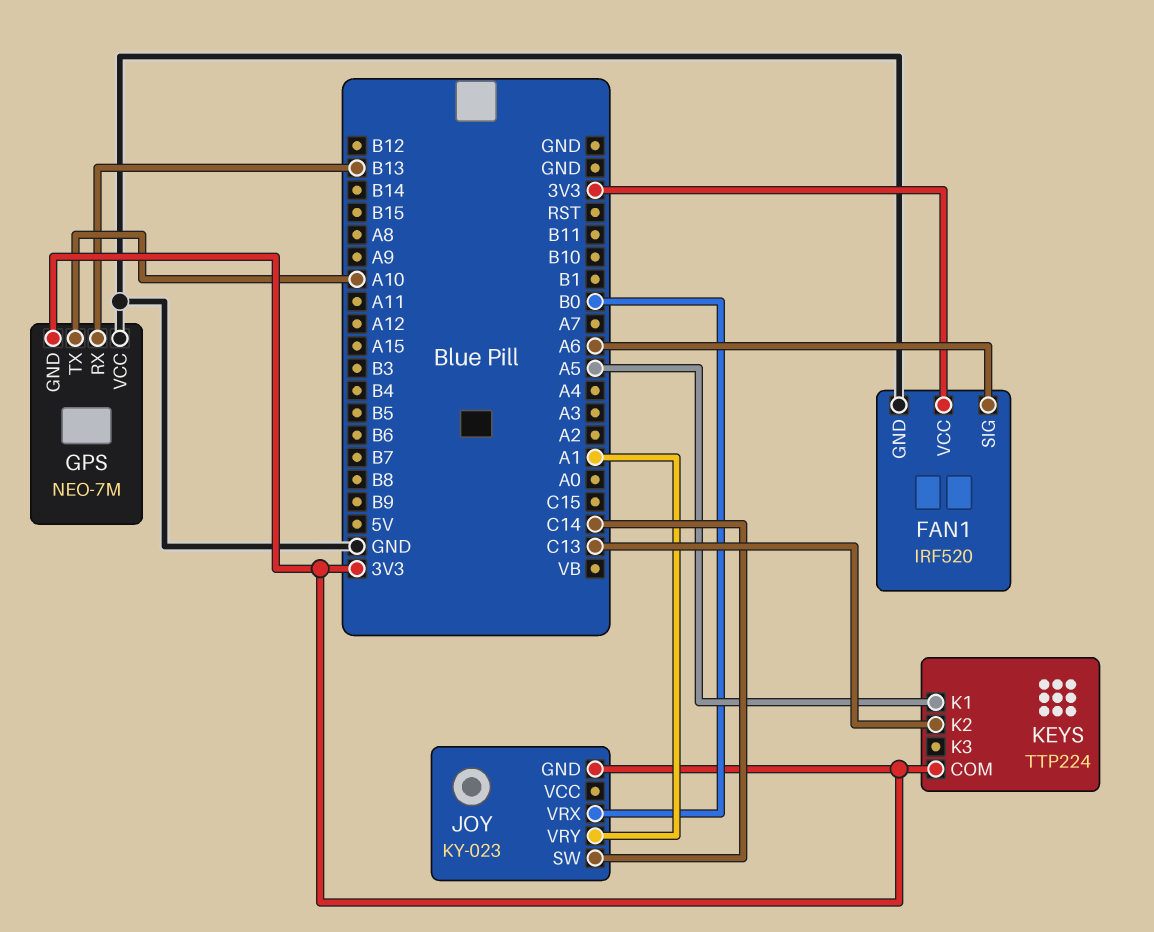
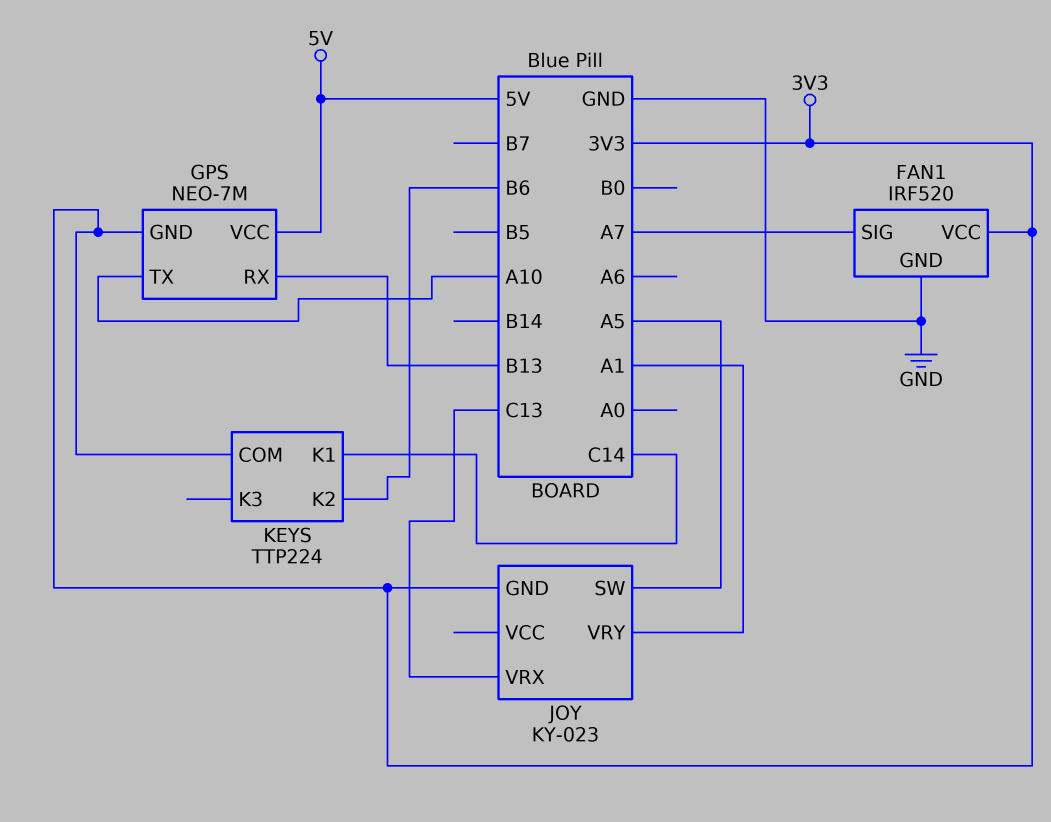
FAN1 pin SIG: A6 -> A7
GPS pin VCC: GND -> 5V
JOY pin SW: C14 -> A5
JOY pin VRX: B0 -> C13
KEYS pin K1: A5 -> C14
KEYS pin K2: C13 -> B6

